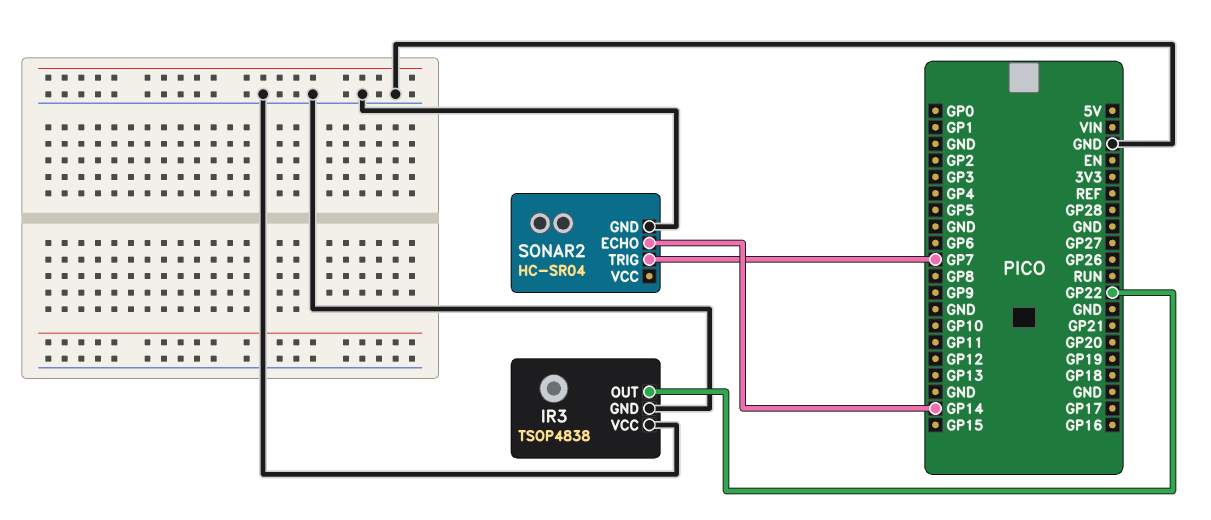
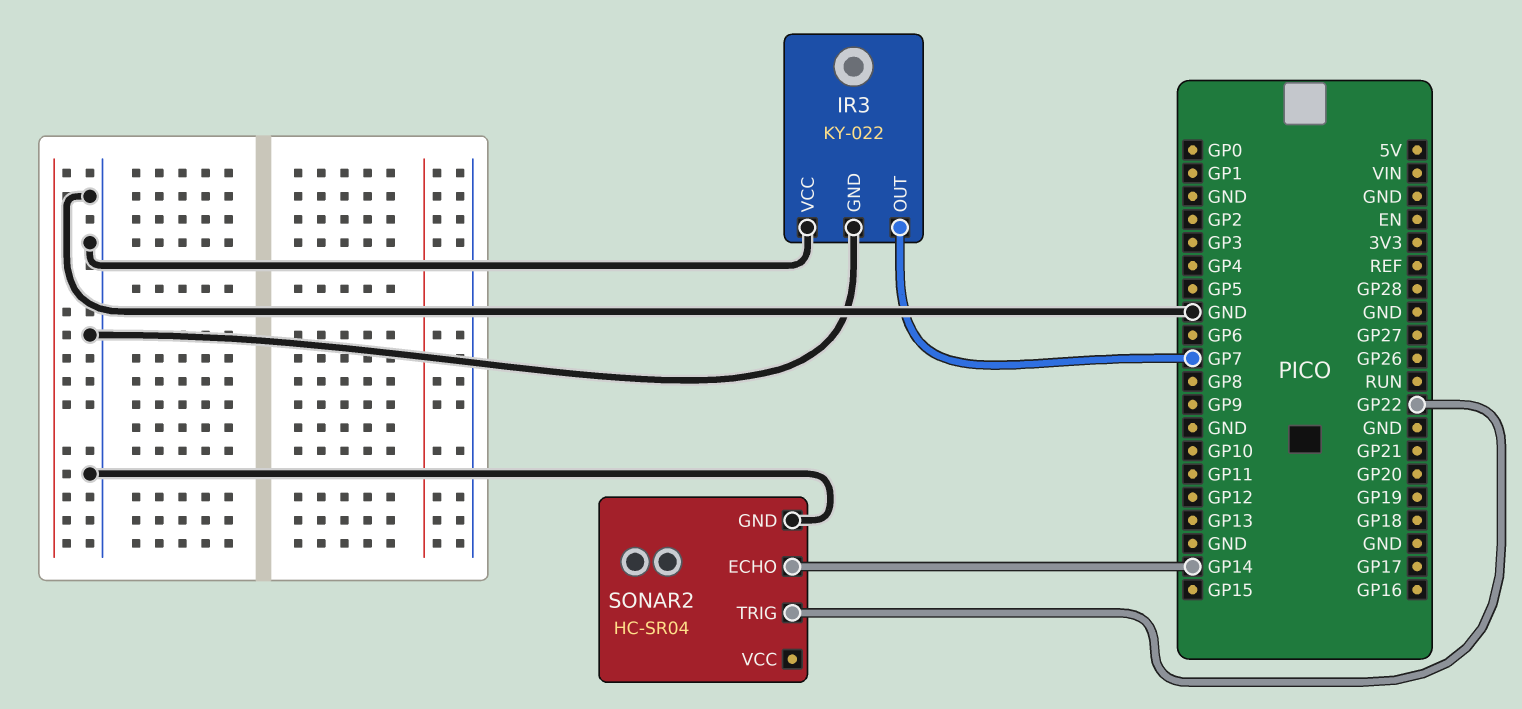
IR3: TSOP4838 -> KY-022
IR3 pin OUT: GP22 -> GP7
SONAR2 pin TRIG: GP7 -> GP22

